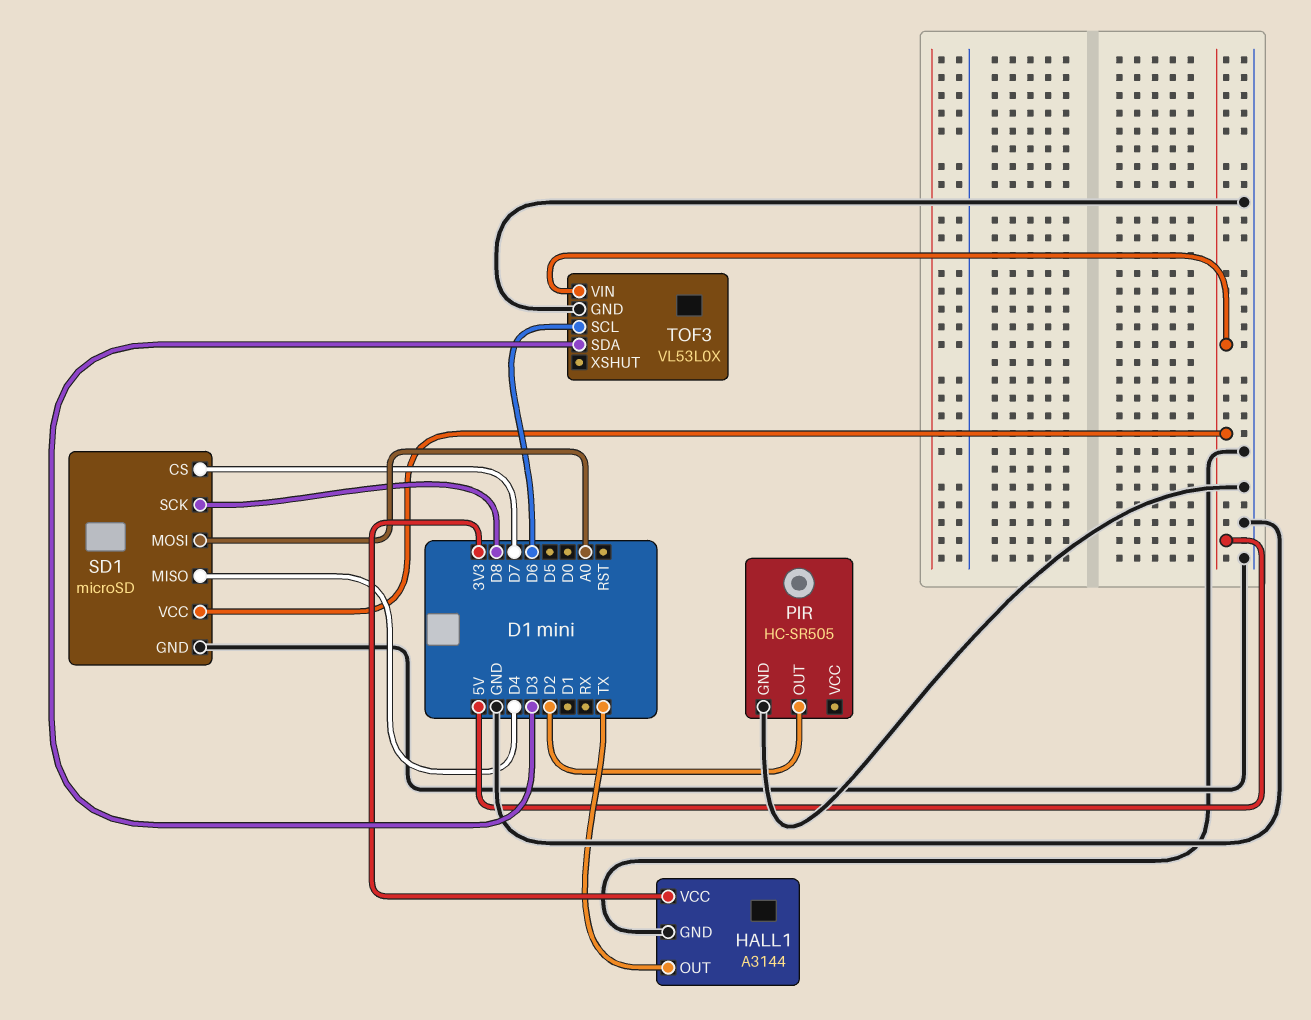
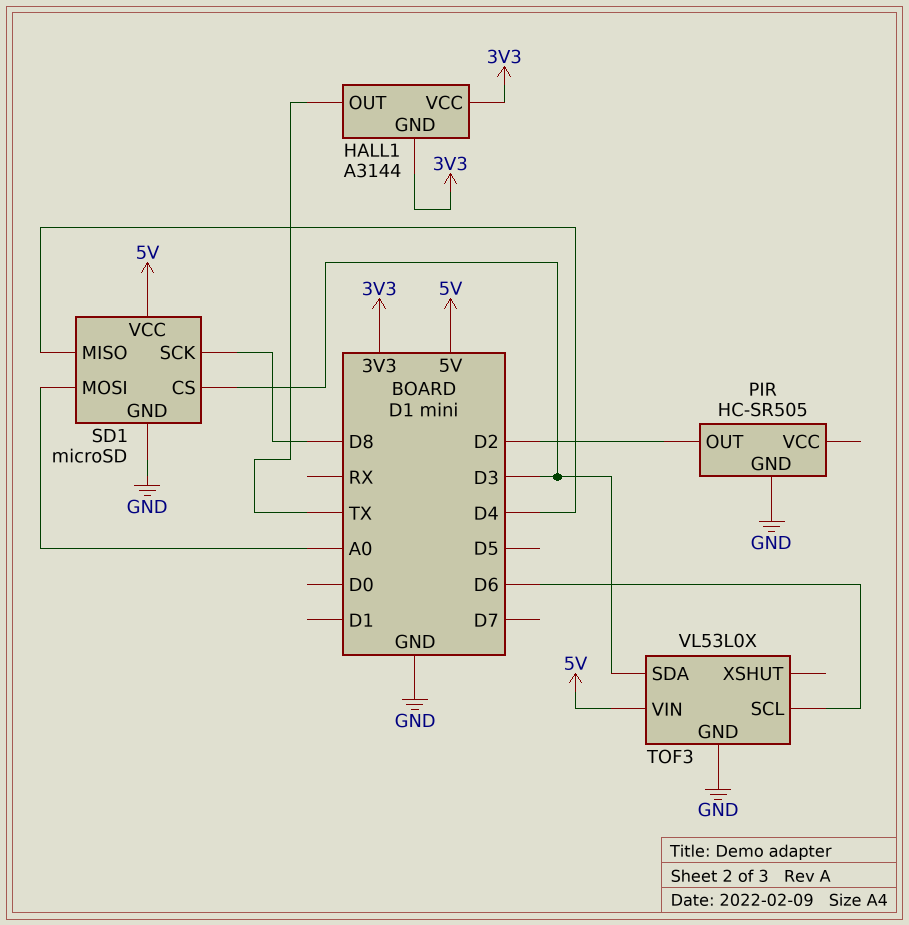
HALL1 pin GND: GND -> 3V3
SD1 pin CS: D7 -> D3

